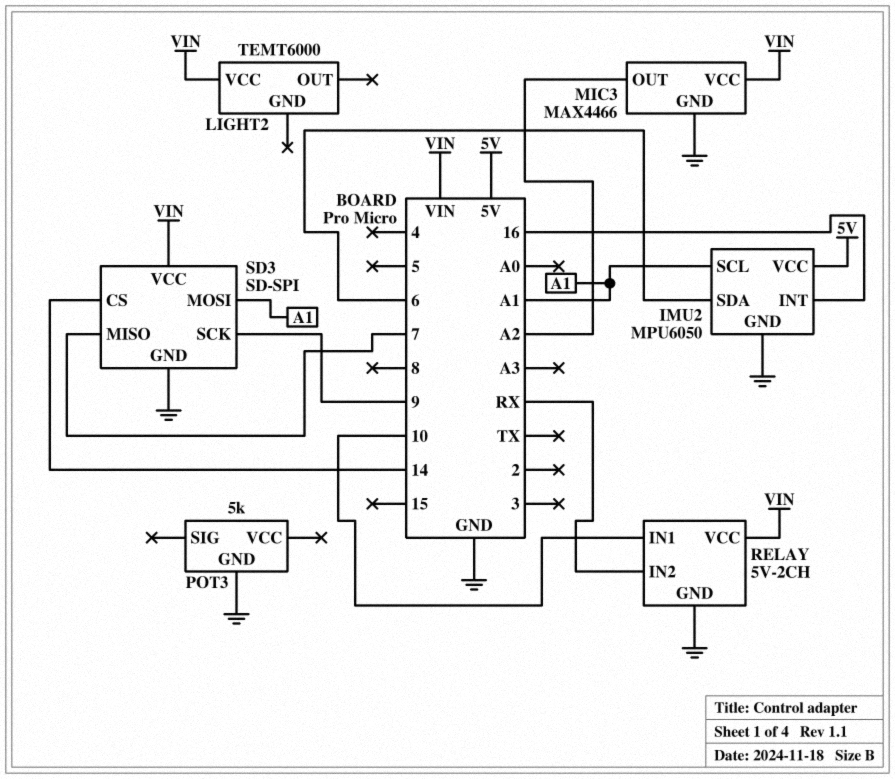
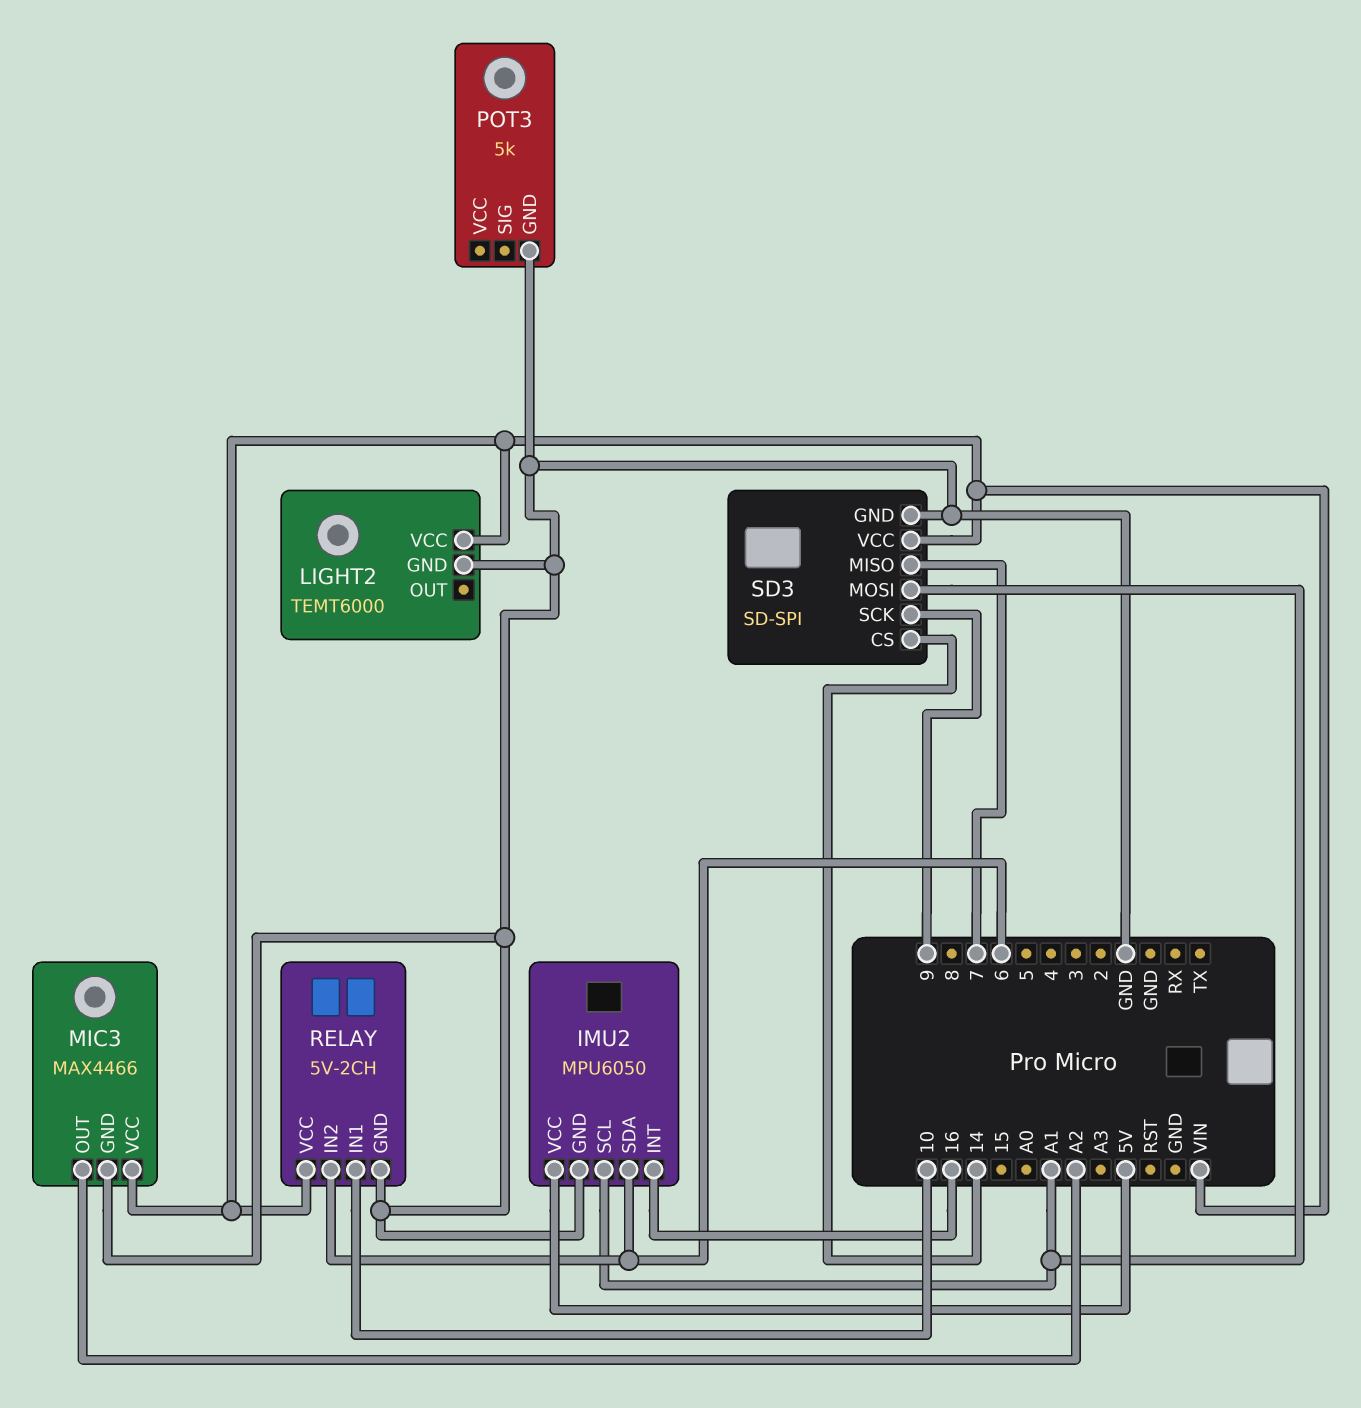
LIGHT2 pin GND: none -> GND
RELAY pin IN2: RX -> 6

